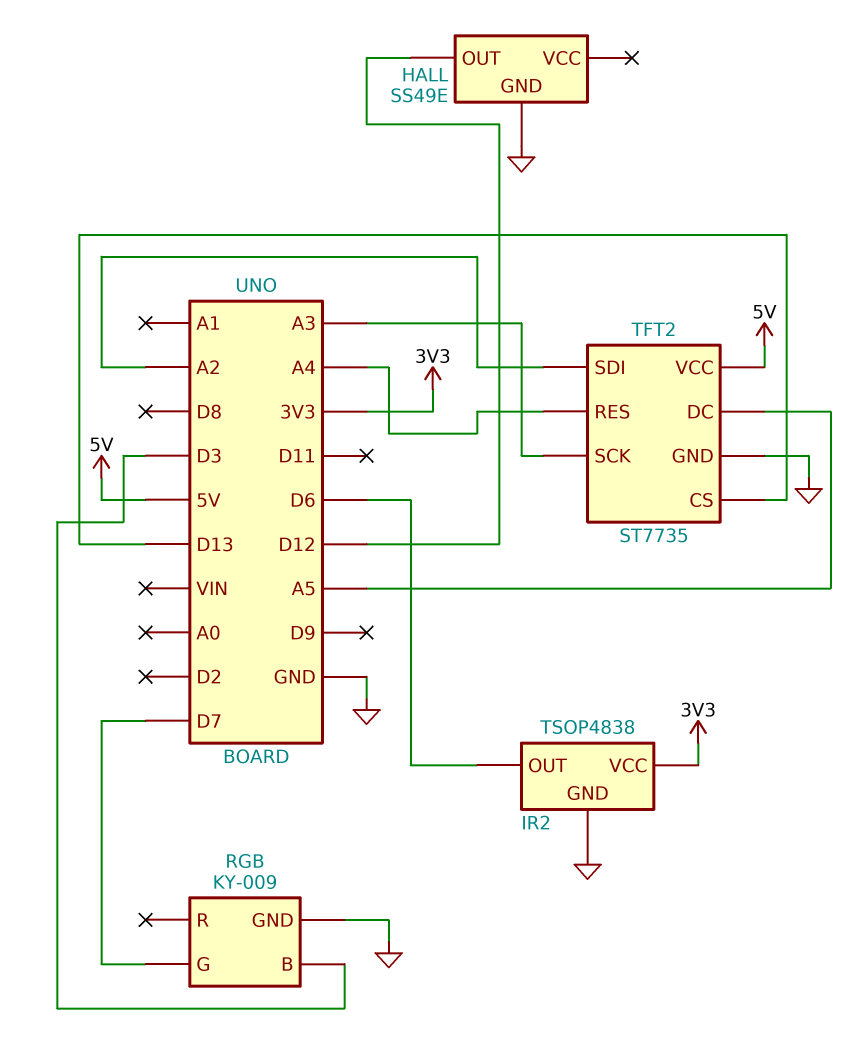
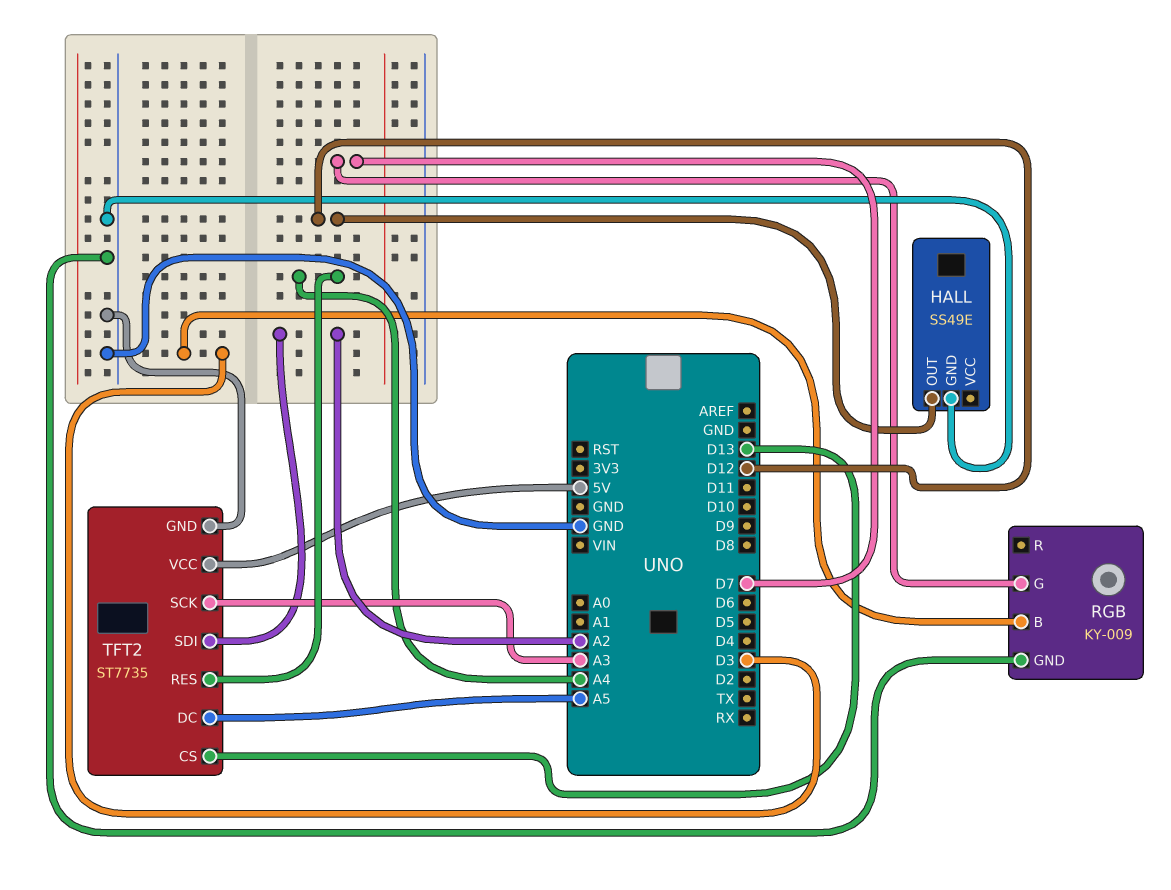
IR2: TSOP4838 -> none
IR2 pin GND: GND -> none
IR2 pin OUT: D6 -> none
IR2 pin VCC: 3V3 -> none

